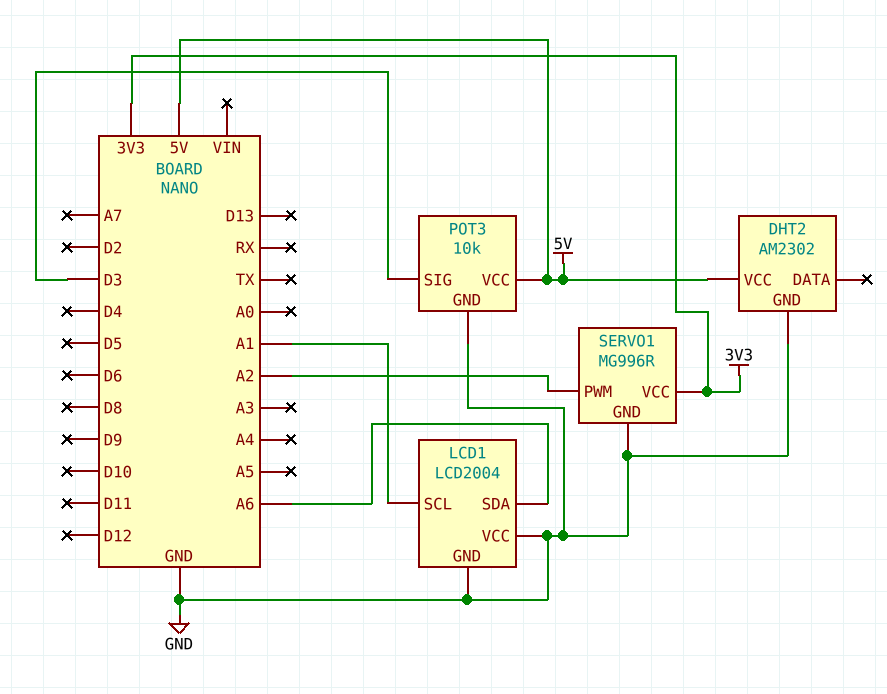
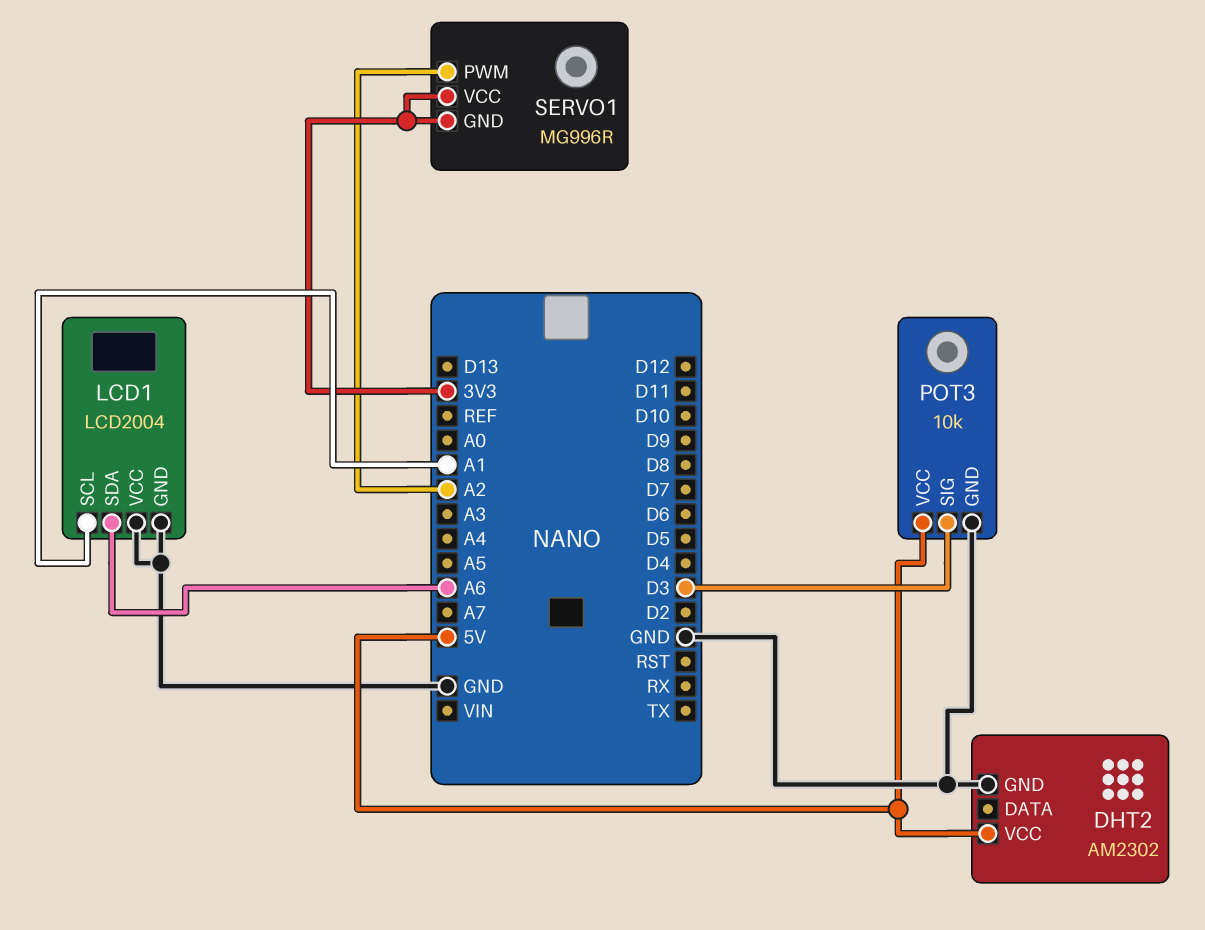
SERVO1 pin GND: GND -> 3V3

